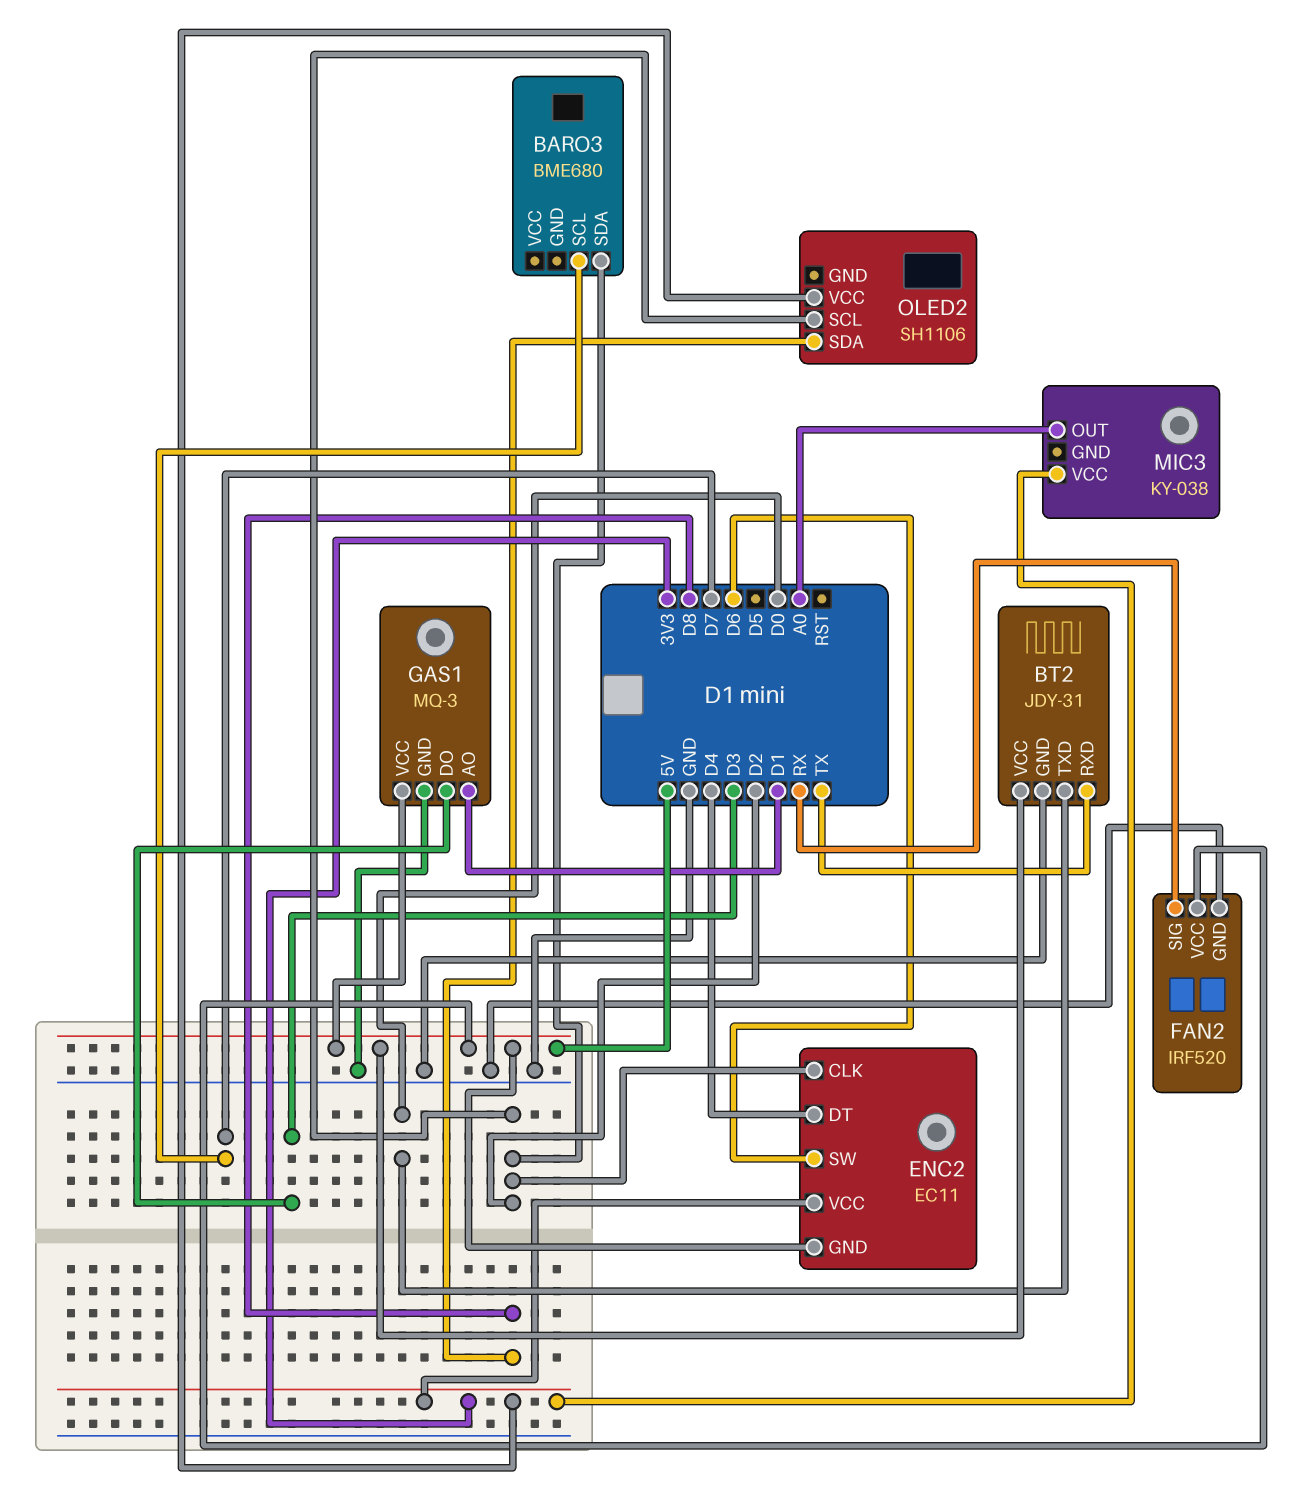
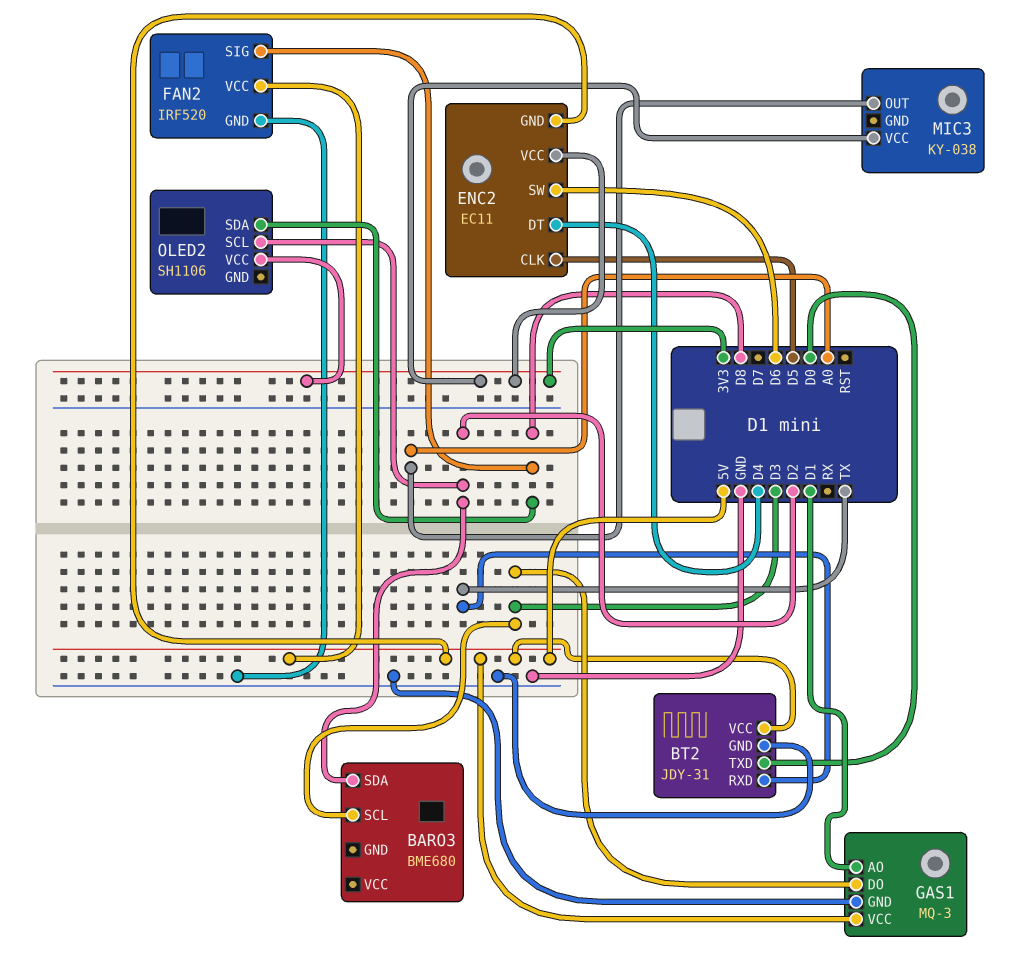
BARO3 pin SCL: D7 -> D3
ENC2 pin CLK: D2 -> D5
FAN2 pin SIG: RX -> D8

